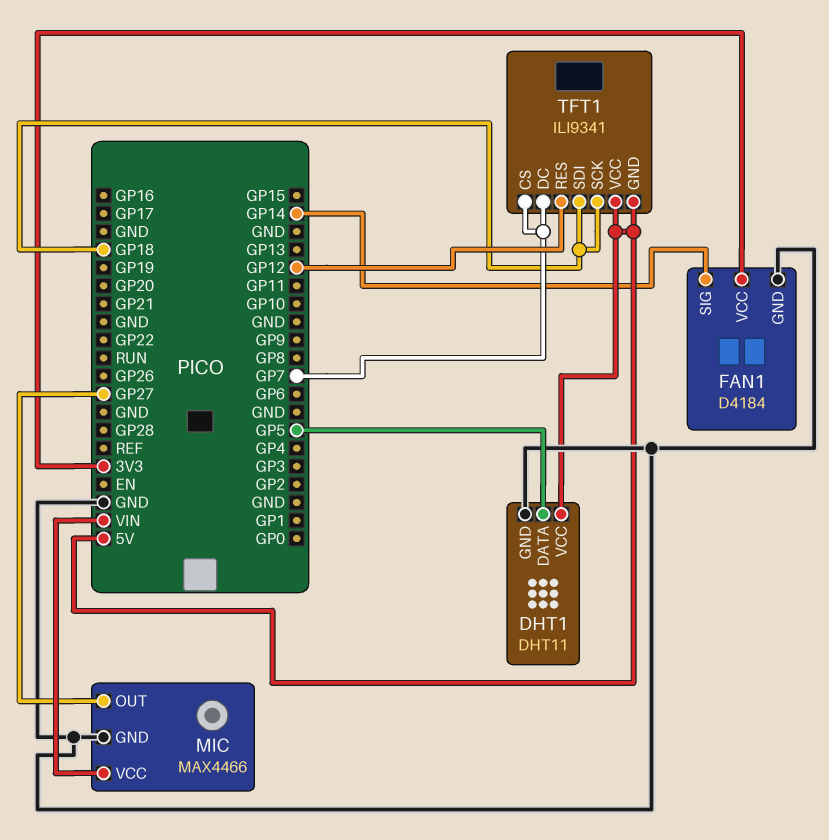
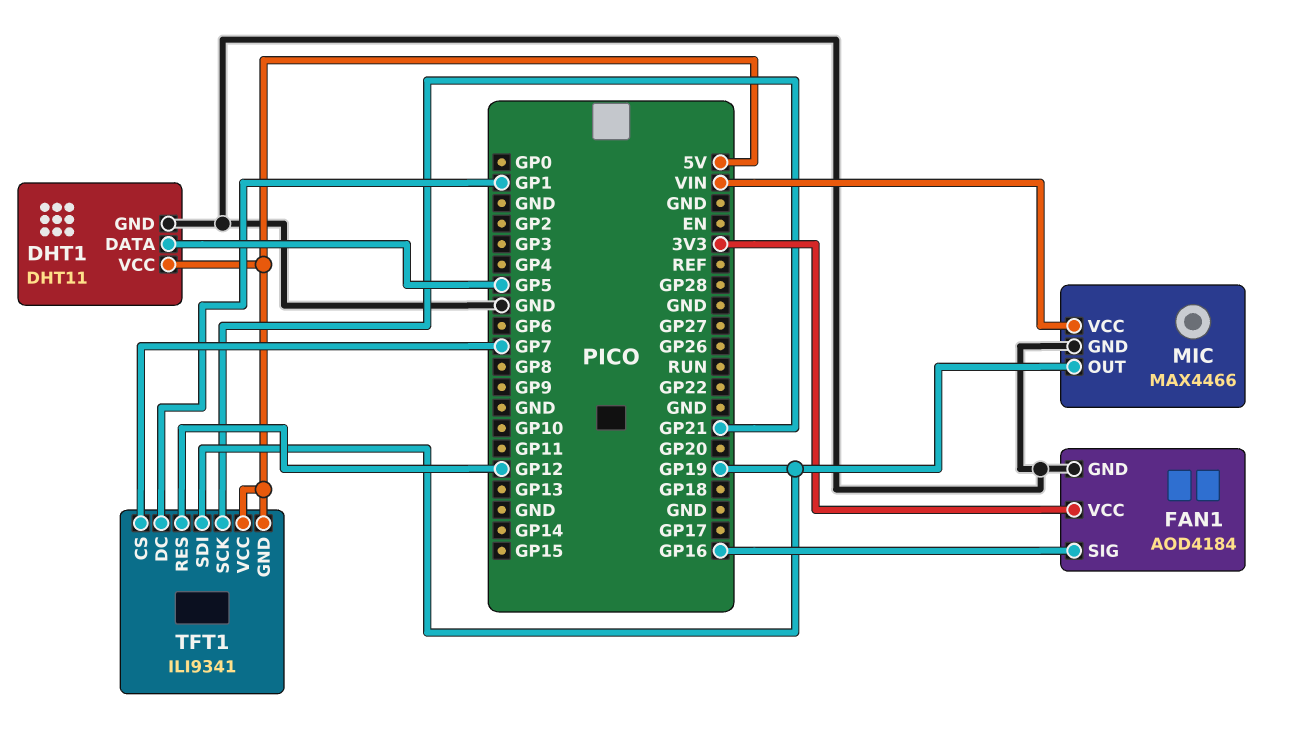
FAN1: D4184 -> AOD4184
FAN1 pin SIG: GP14 -> GP16
MIC pin OUT: GP27 -> GP19
TFT1 pin DC: GP7 -> GP1
TFT1 pin SCK: GP18 -> GP21
TFT1 pin SDI: GP18 -> GP19

